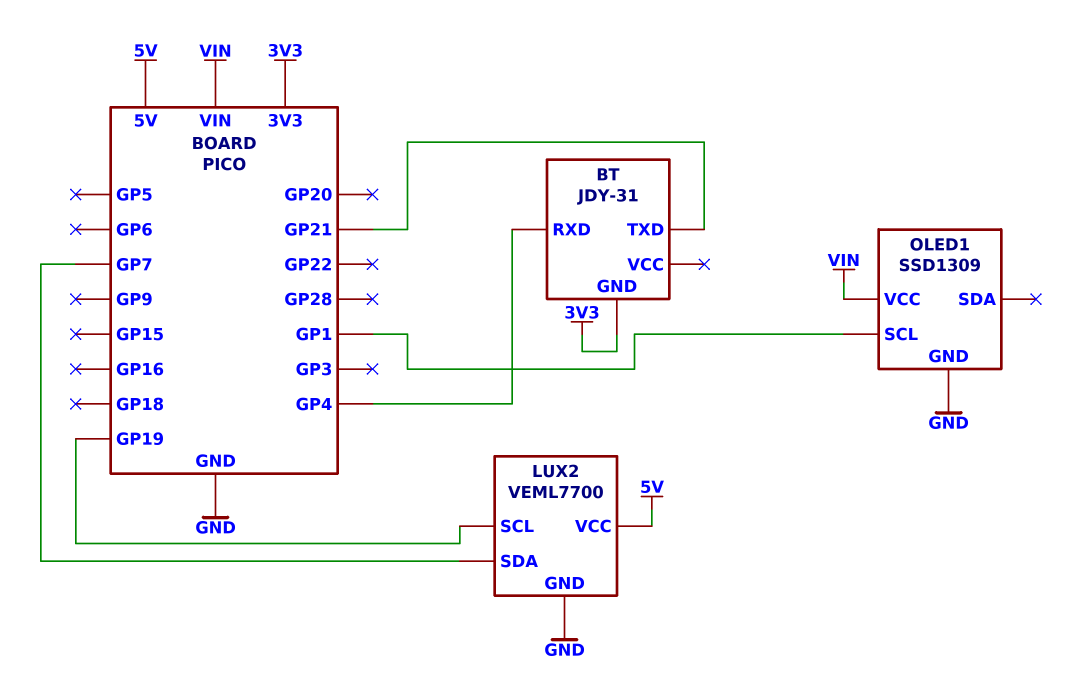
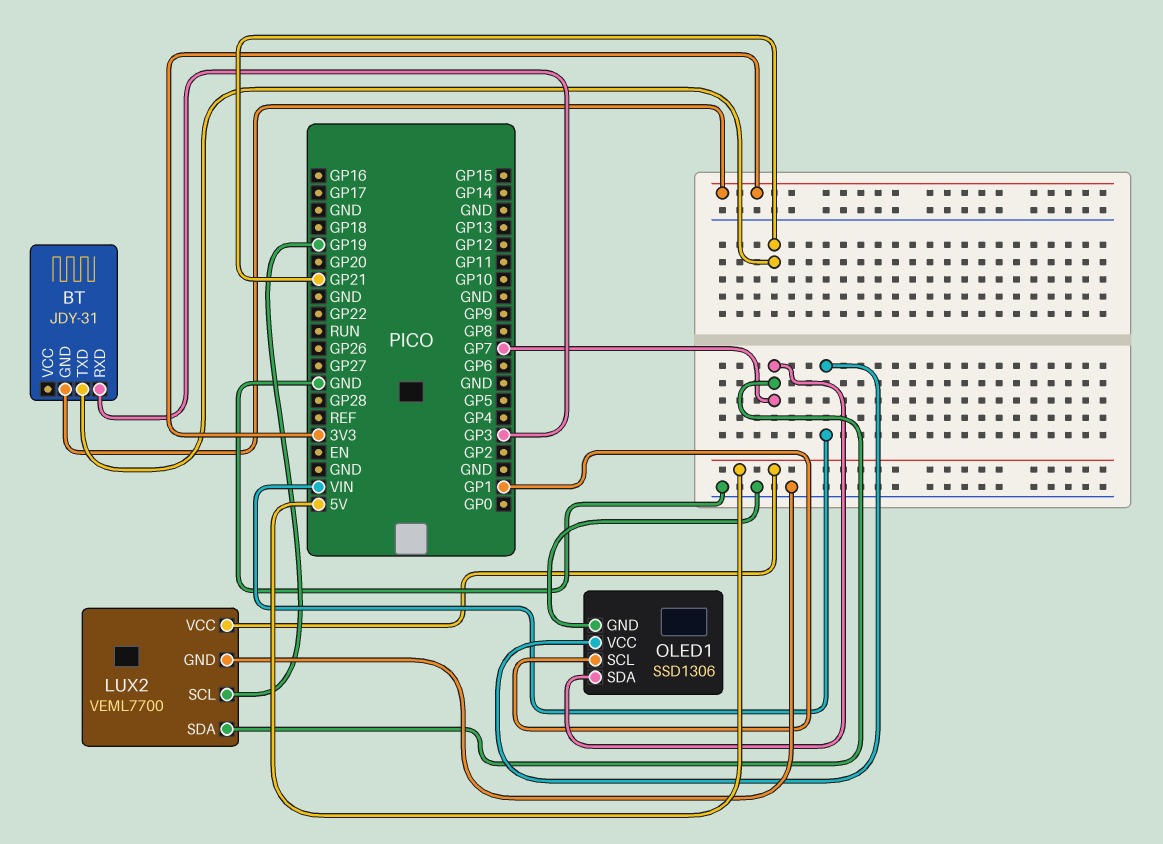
BT pin RXD: GP4 -> GP3
OLED1: SSD1309 -> SSD1306
OLED1 pin SDA: none -> GP7

